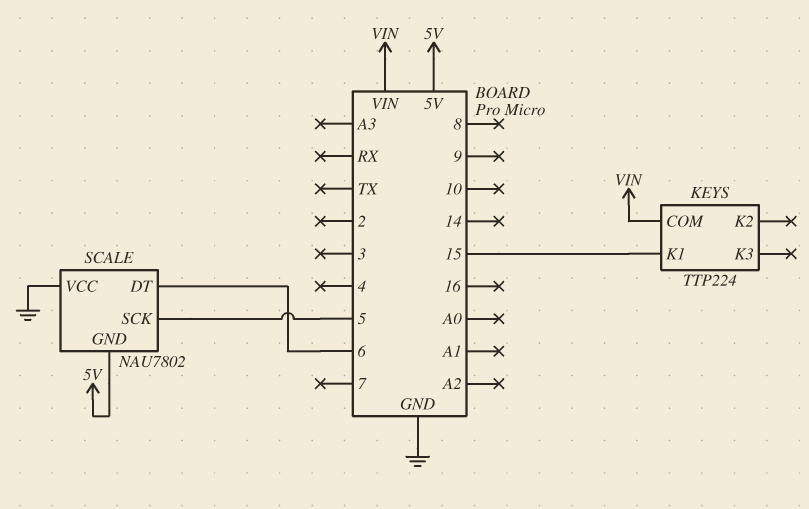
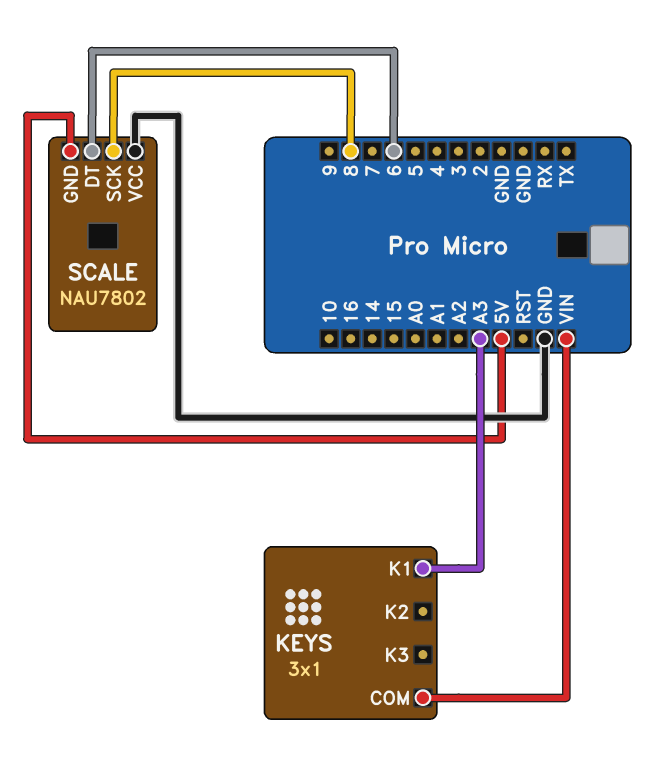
KEYS: TTP224 -> 3x1
KEYS pin K1: 15 -> A3
SCALE pin SCK: 5 -> 8

